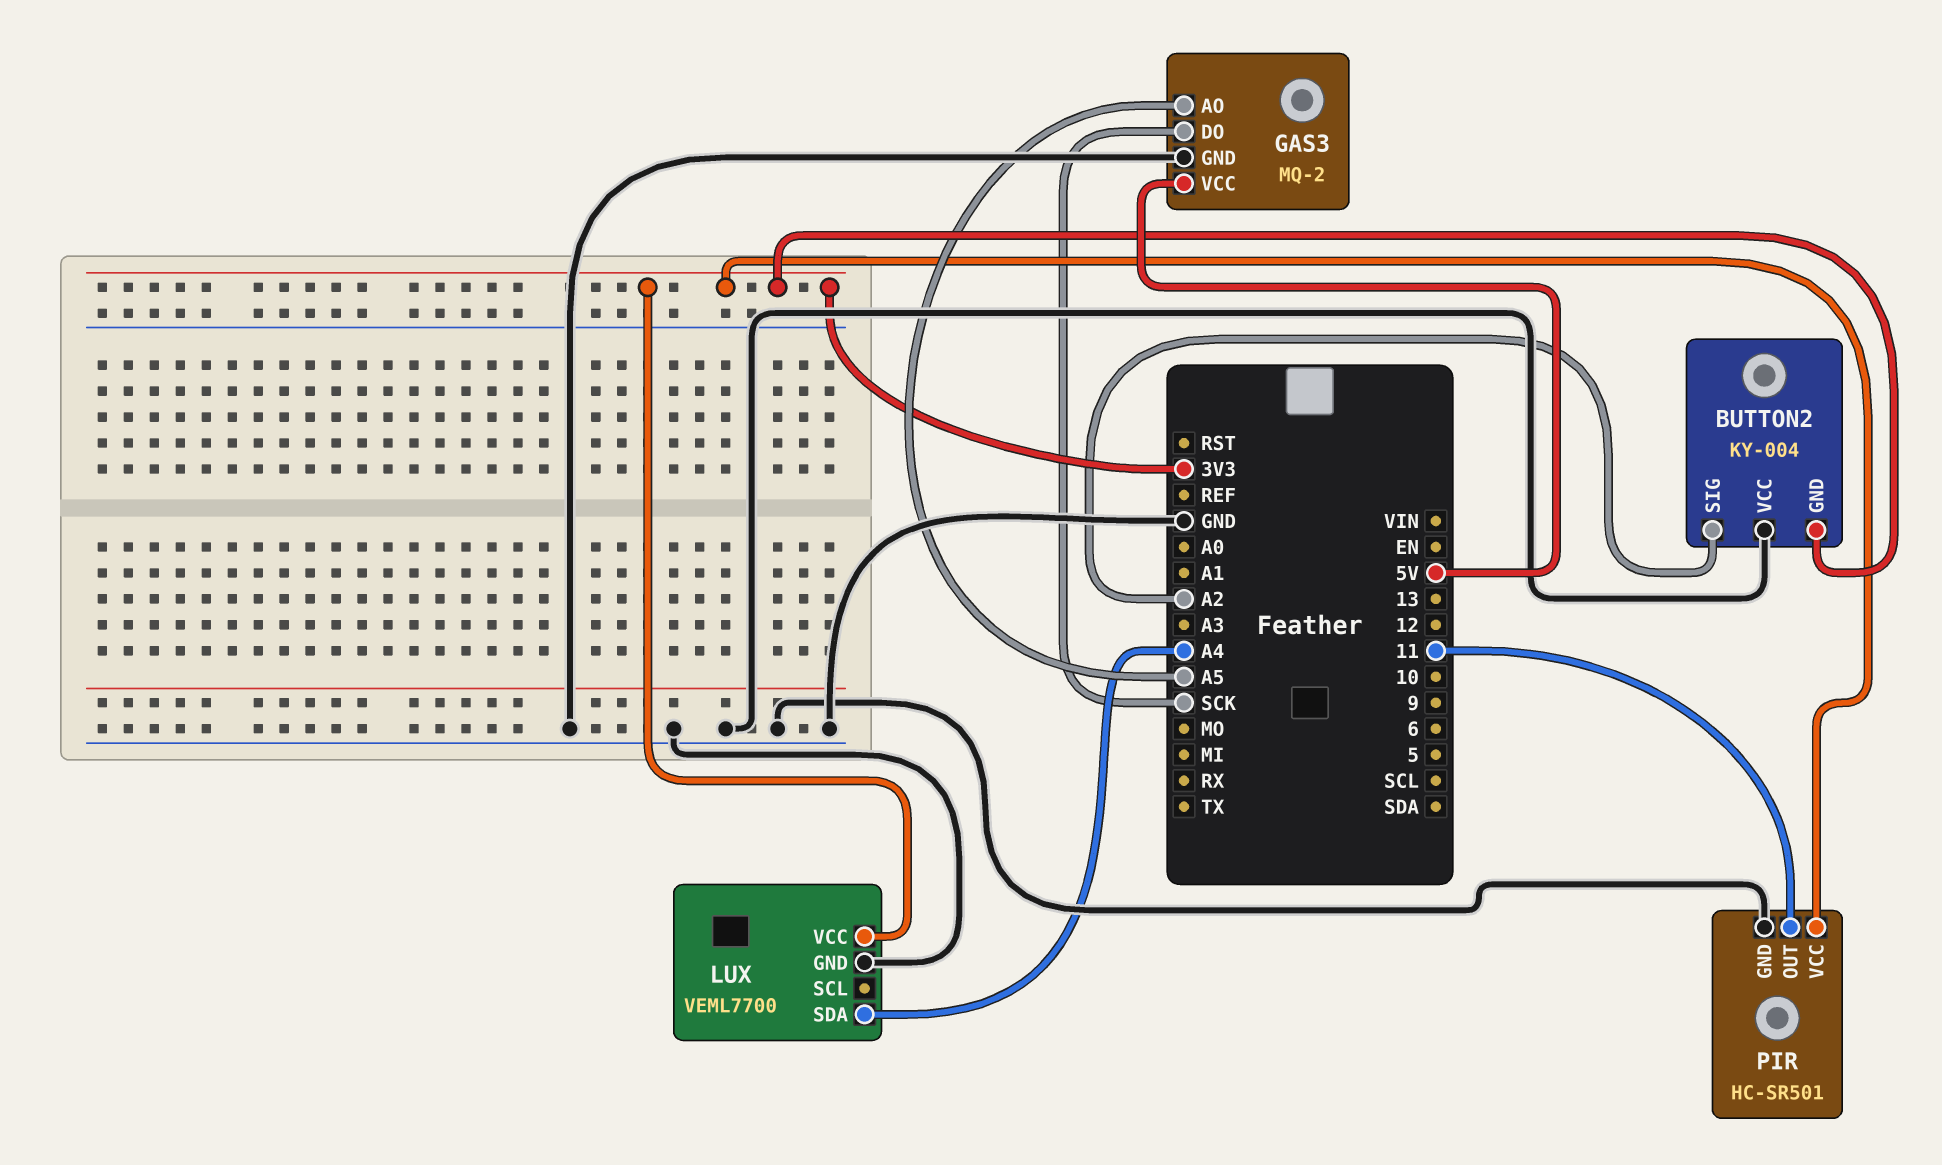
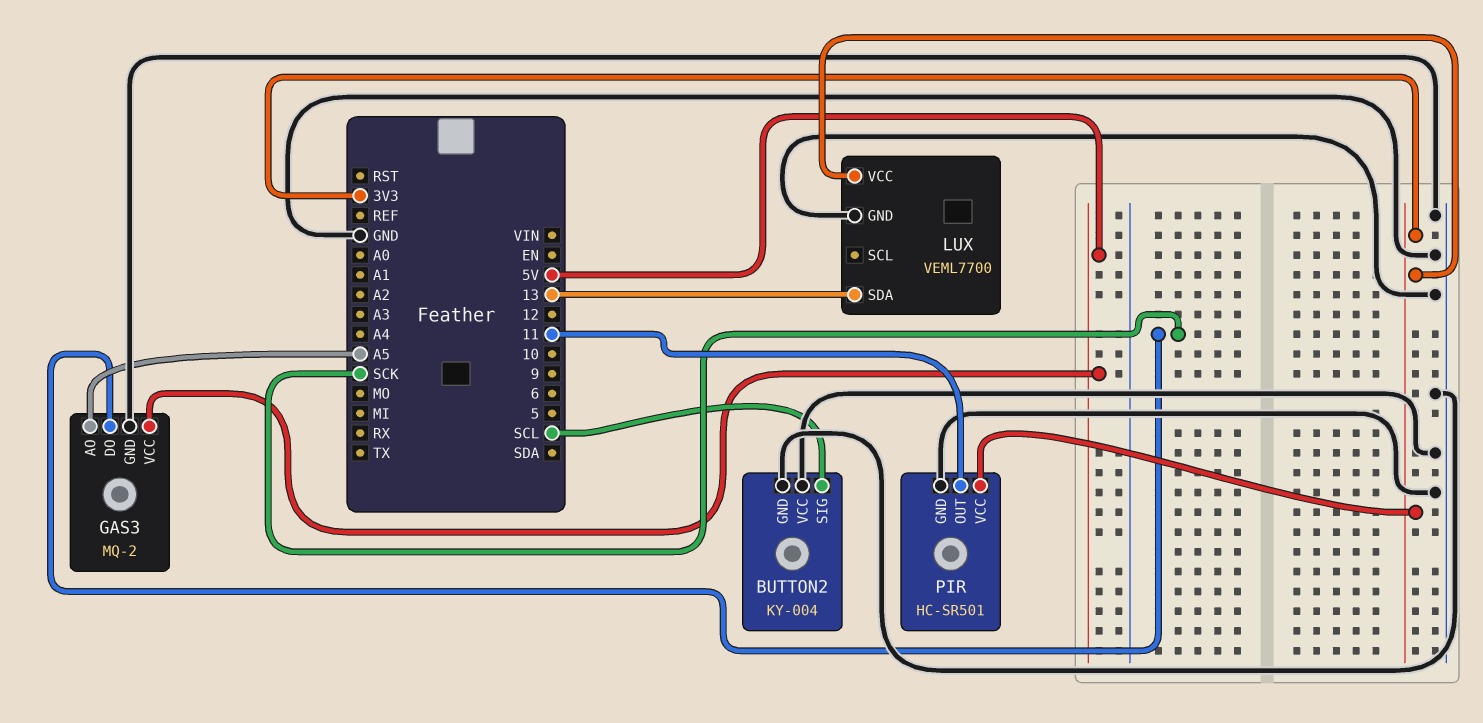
BUTTON2 pin GND: 3V3 -> GND
BUTTON2 pin SIG: A2 -> SCL
LUX pin SDA: A4 -> 13

